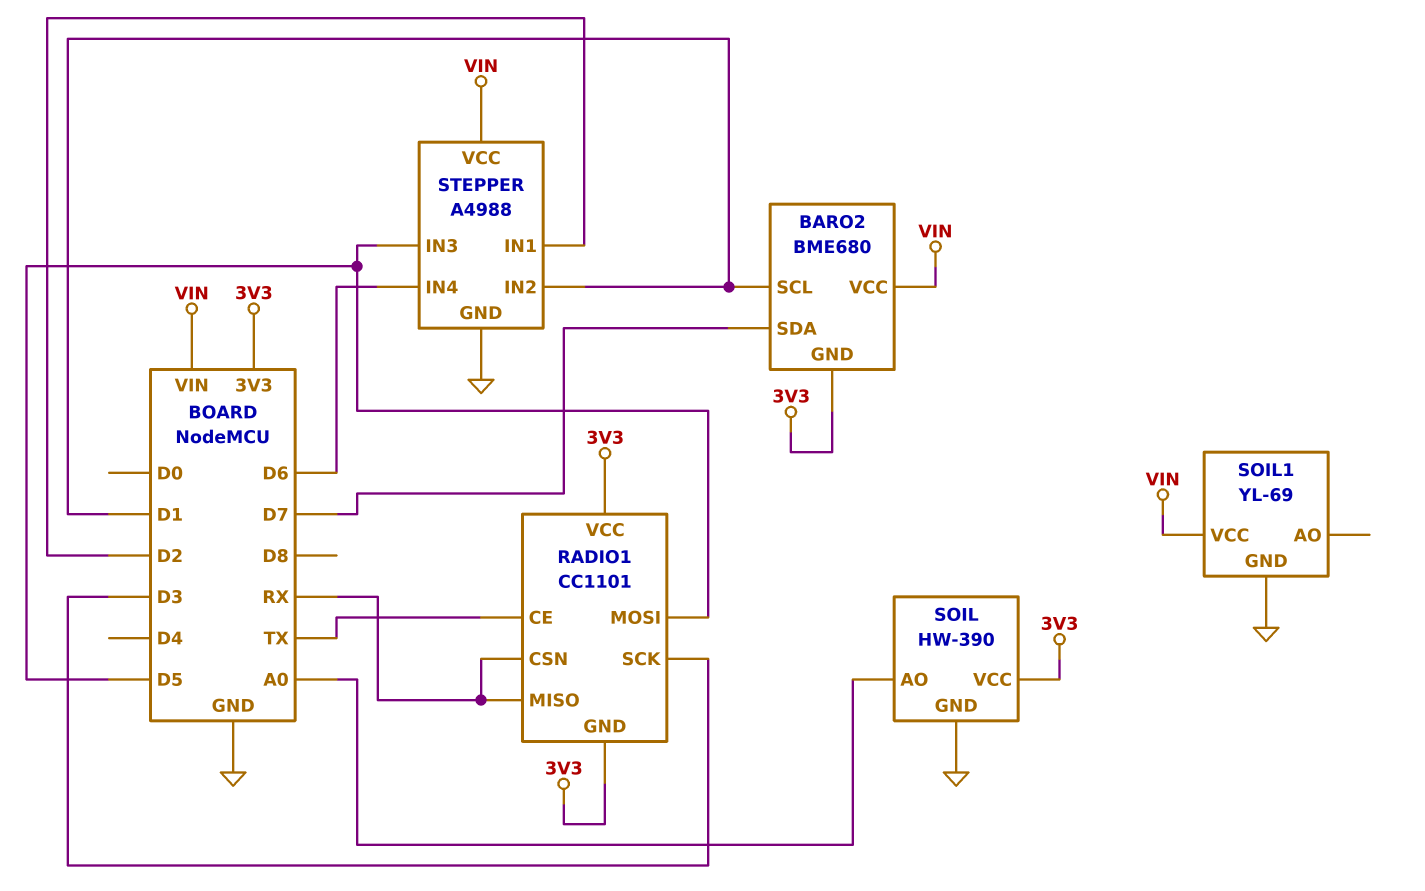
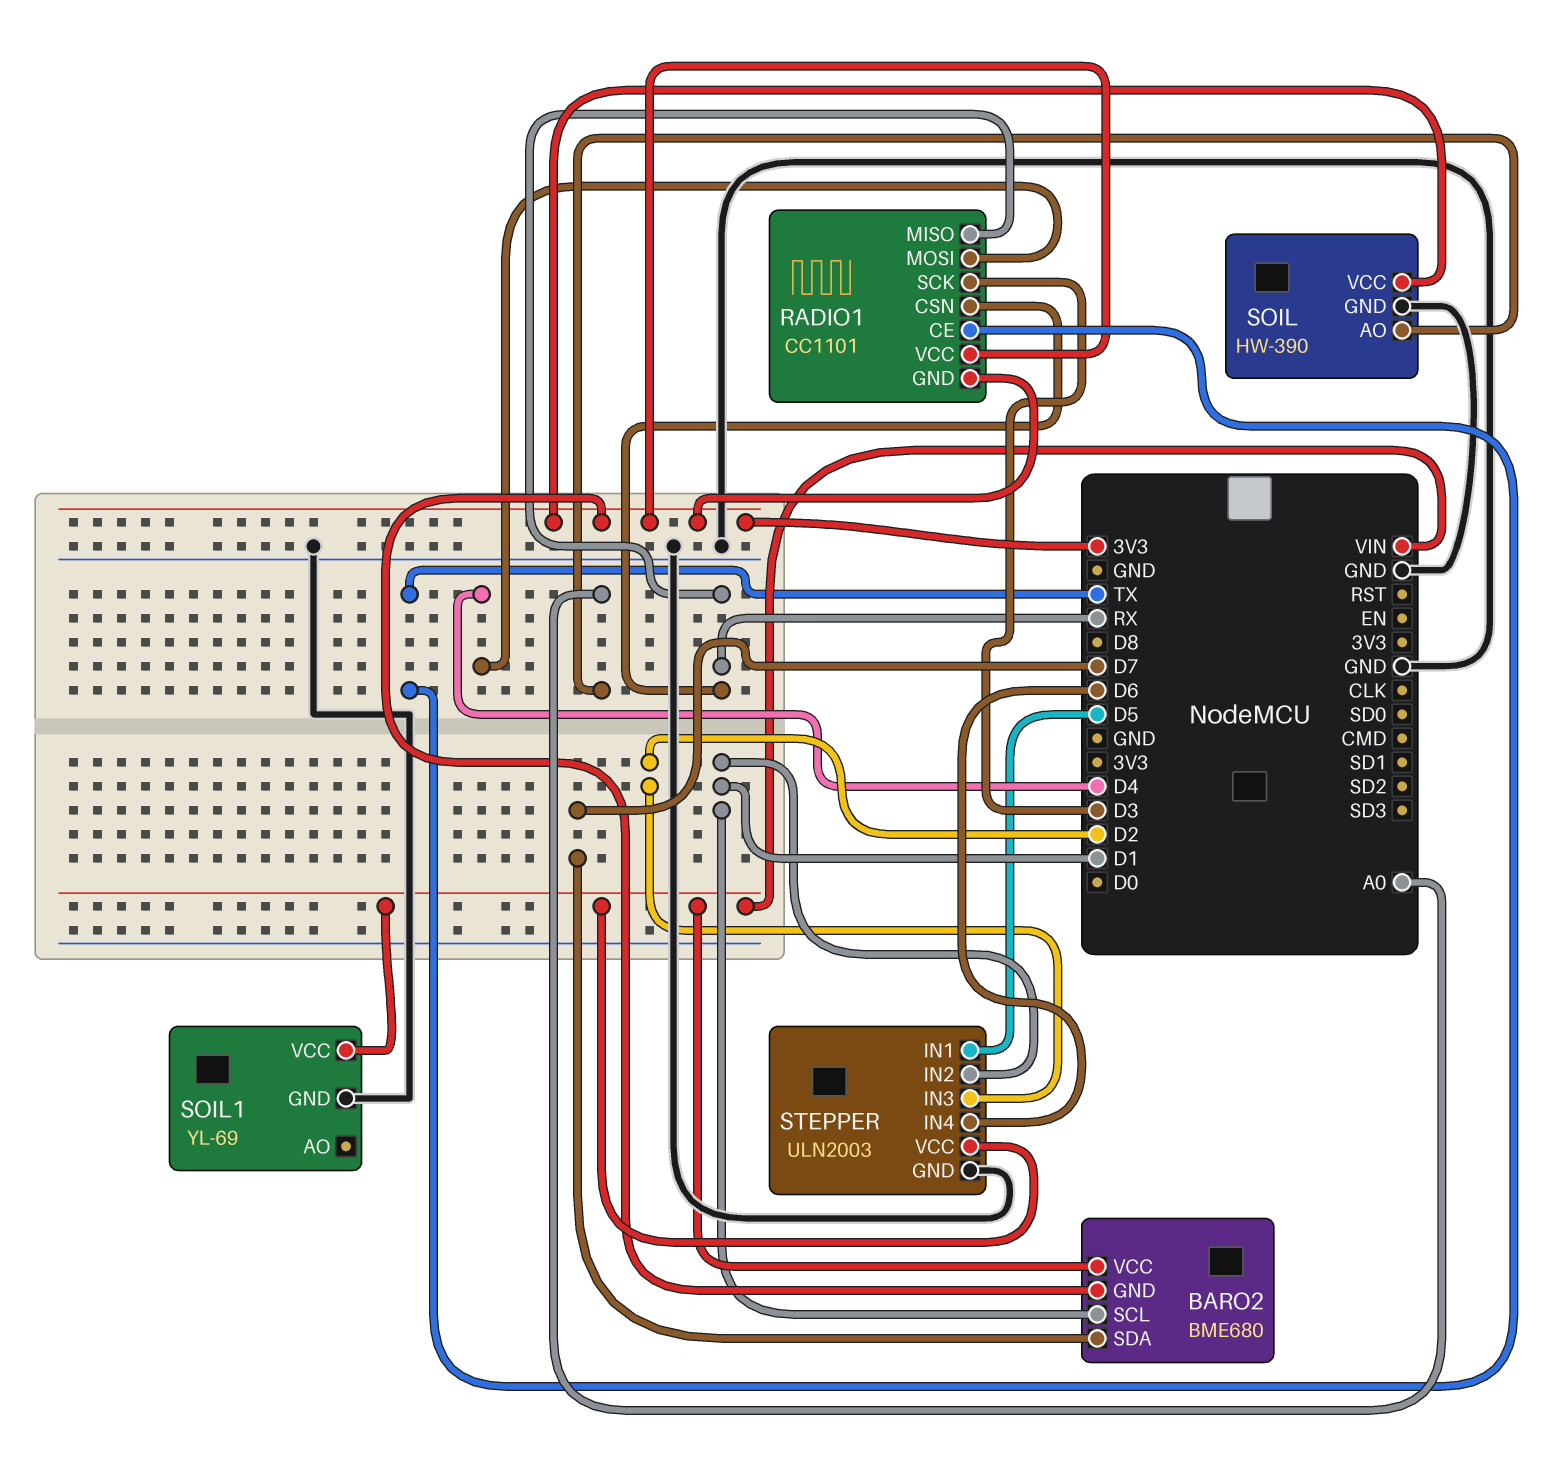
RADIO1 pin MOSI: D5 -> D4
STEPPER: A4988 -> ULN2003
STEPPER pin IN1: D2 -> D5
STEPPER pin IN3: D5 -> D2

